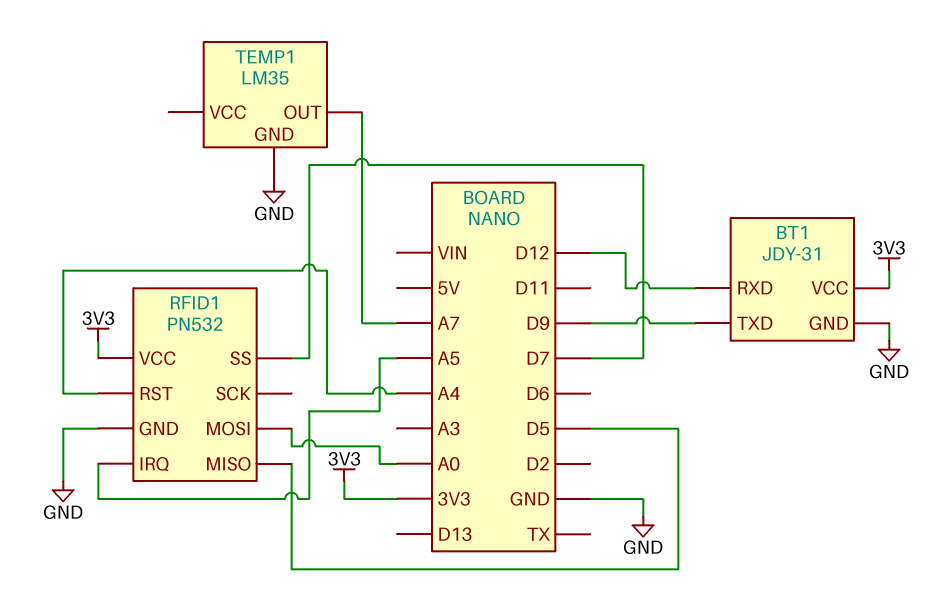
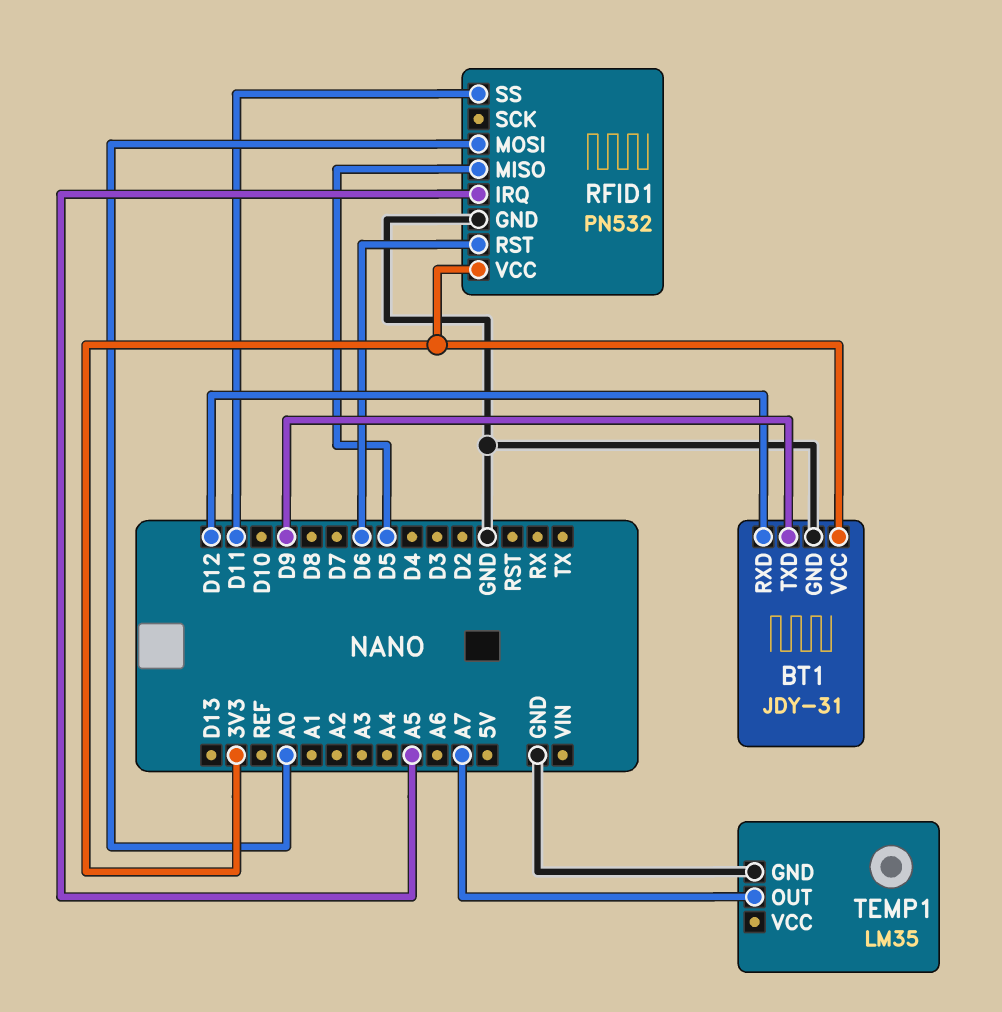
RFID1 pin RST: A4 -> D6
RFID1 pin SS: D7 -> D11

